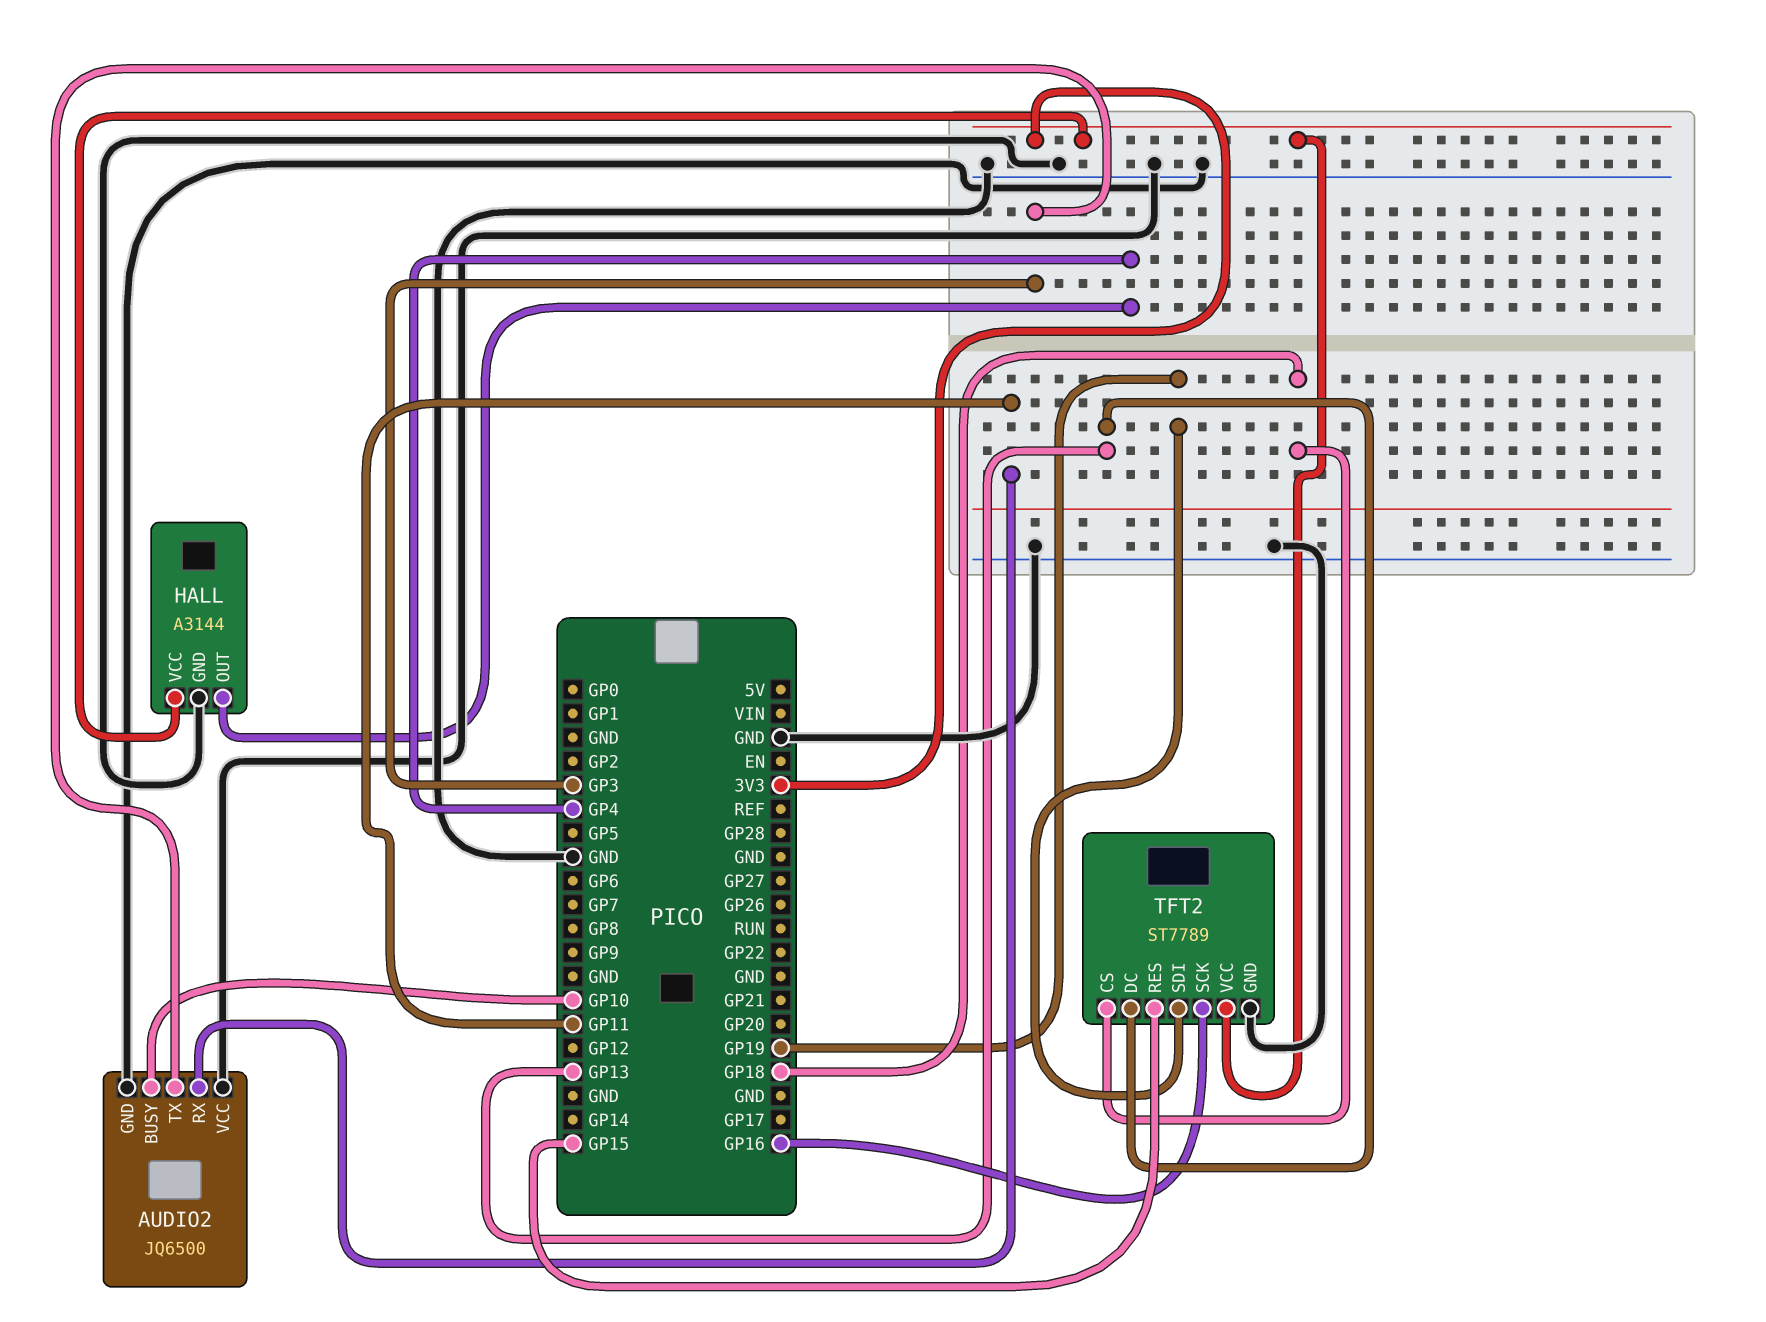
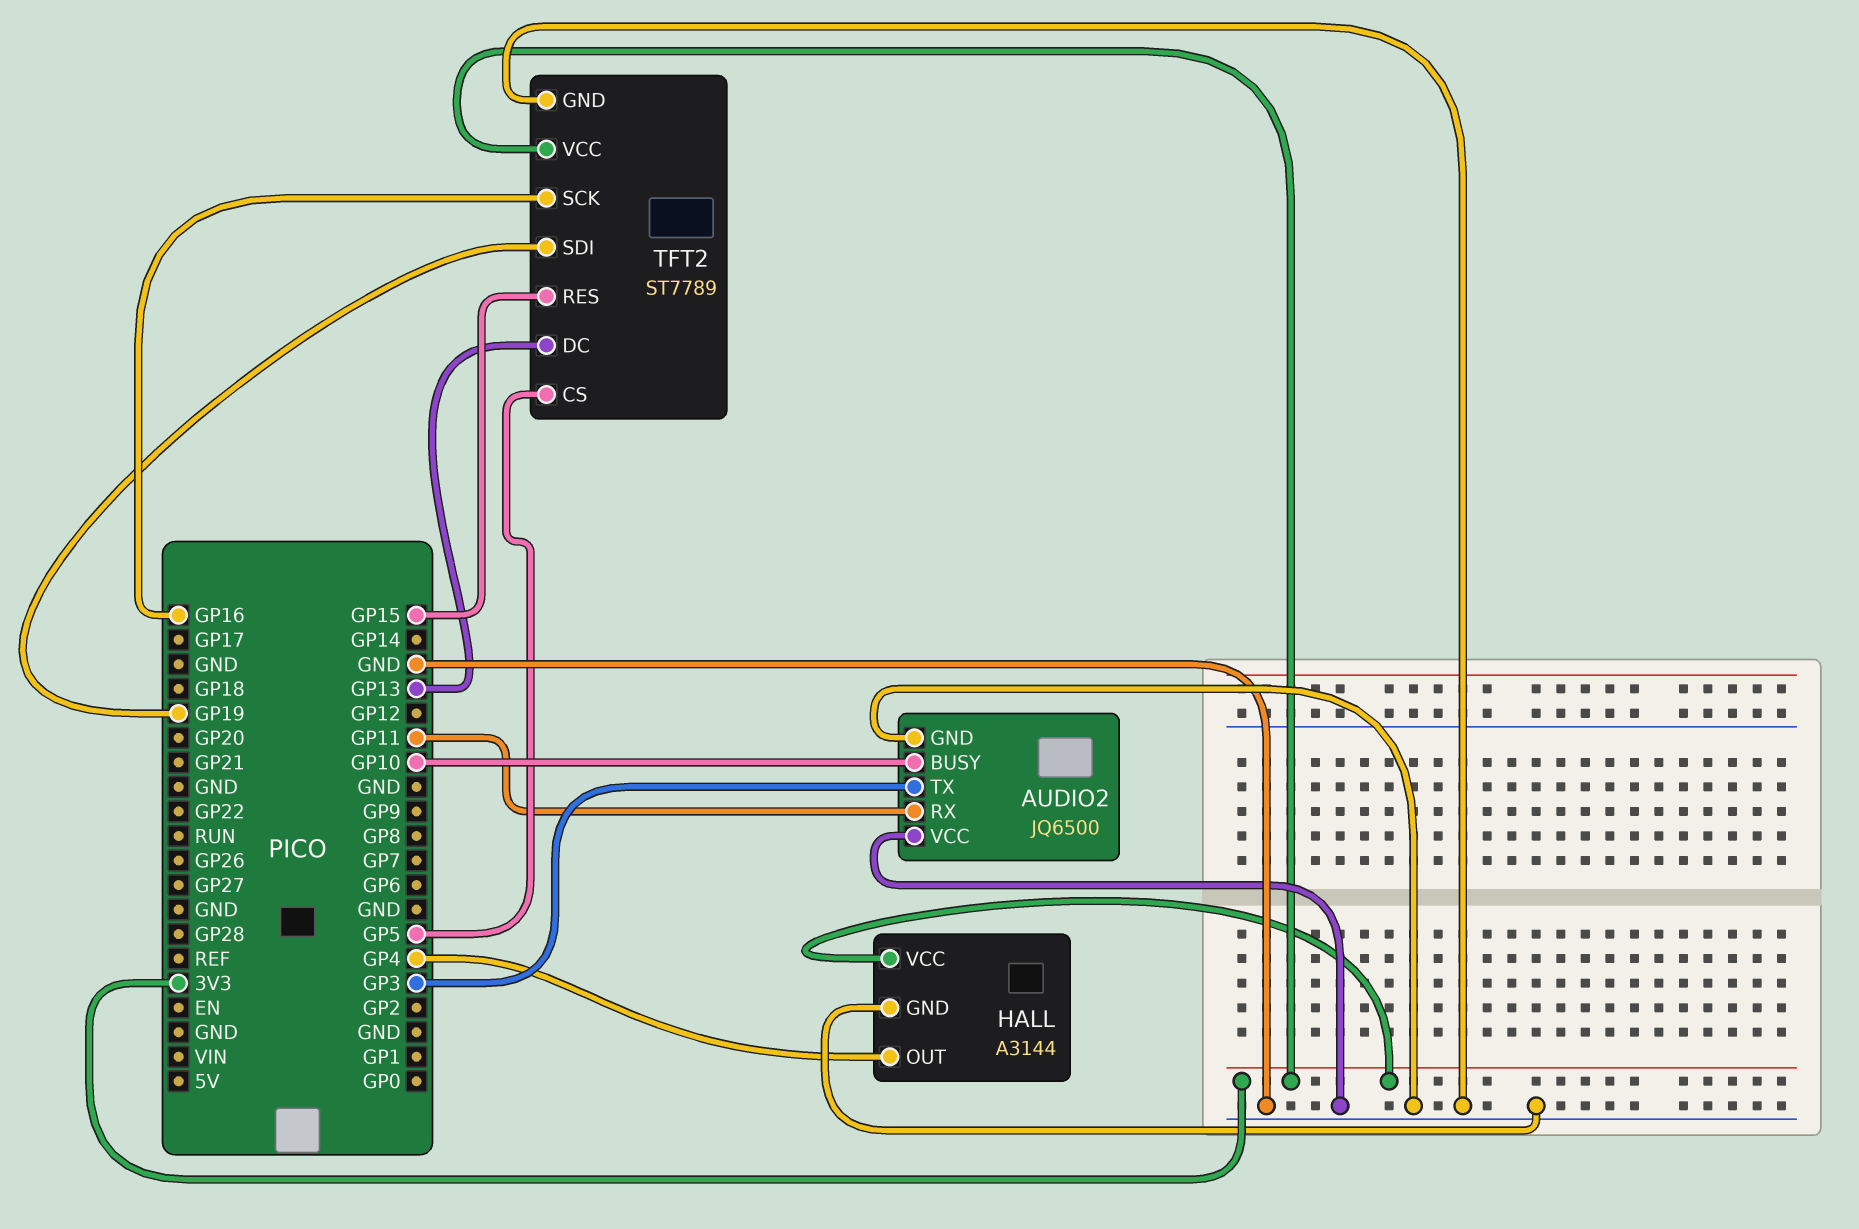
TFT2 pin CS: GP18 -> GP5

